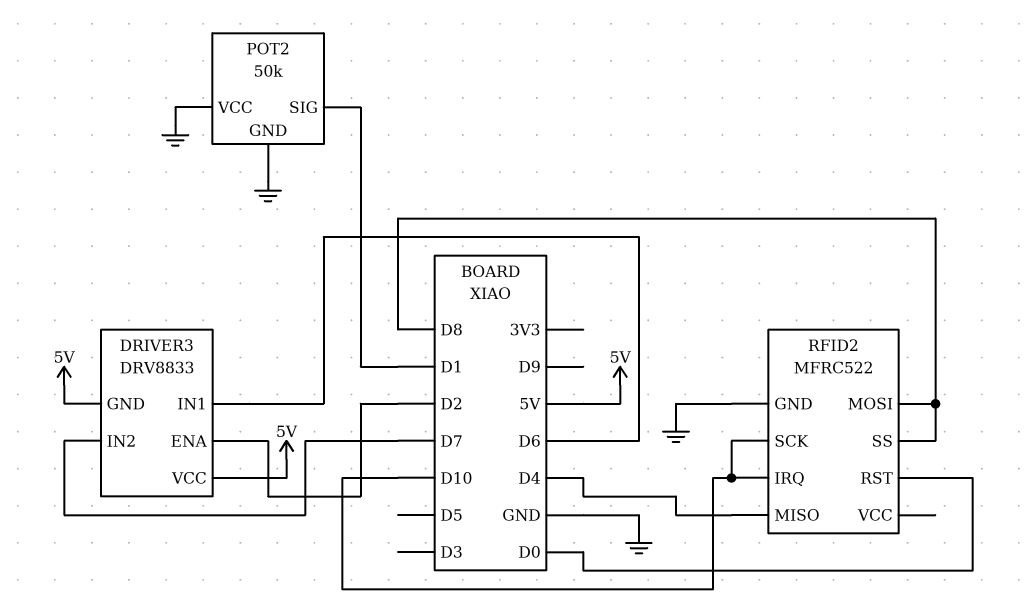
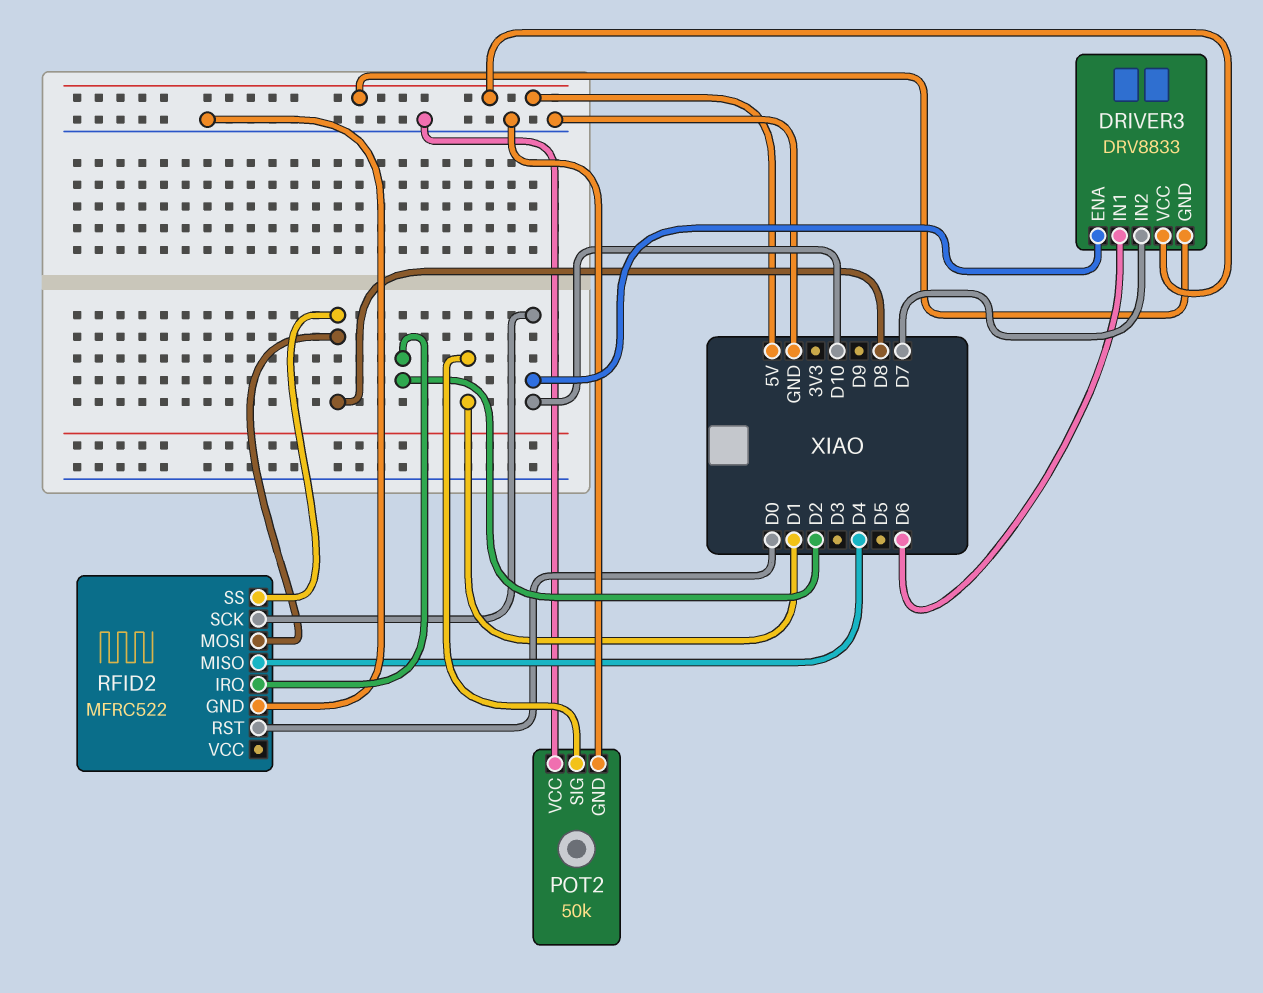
DRIVER3 pin ENA: D2 -> D10
RFID2 pin IRQ: D10 -> D2

